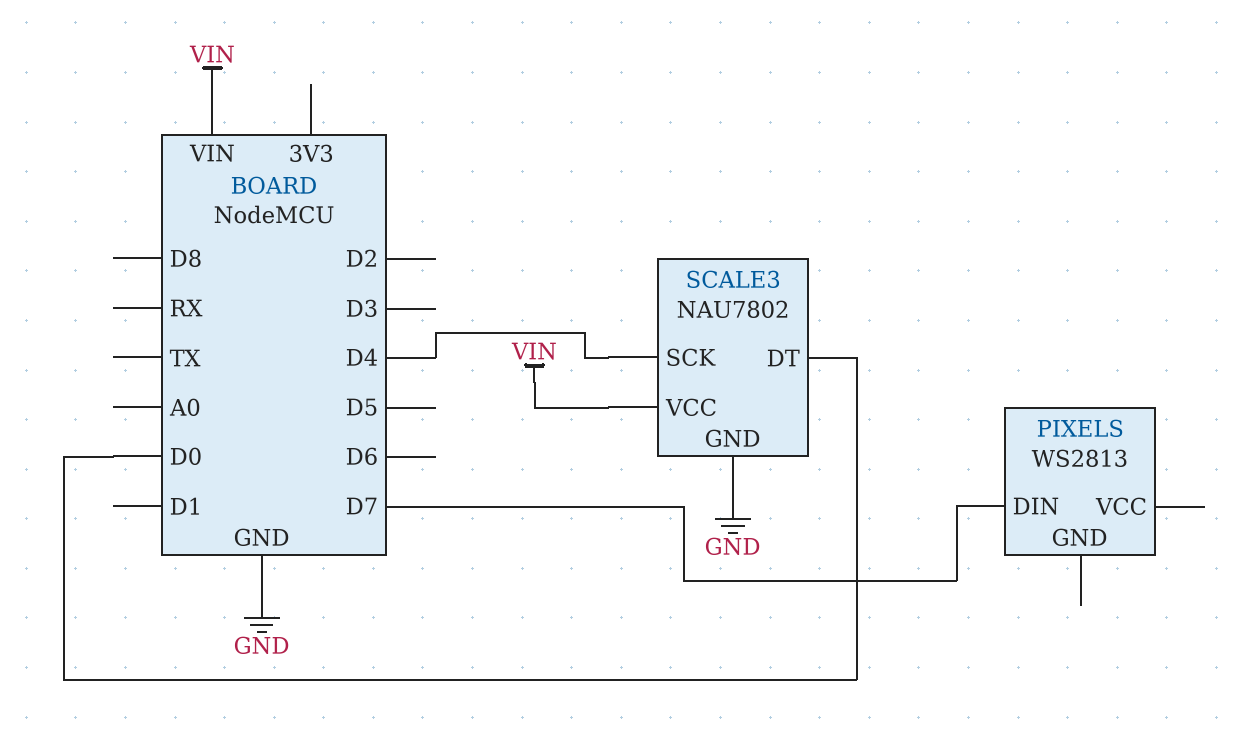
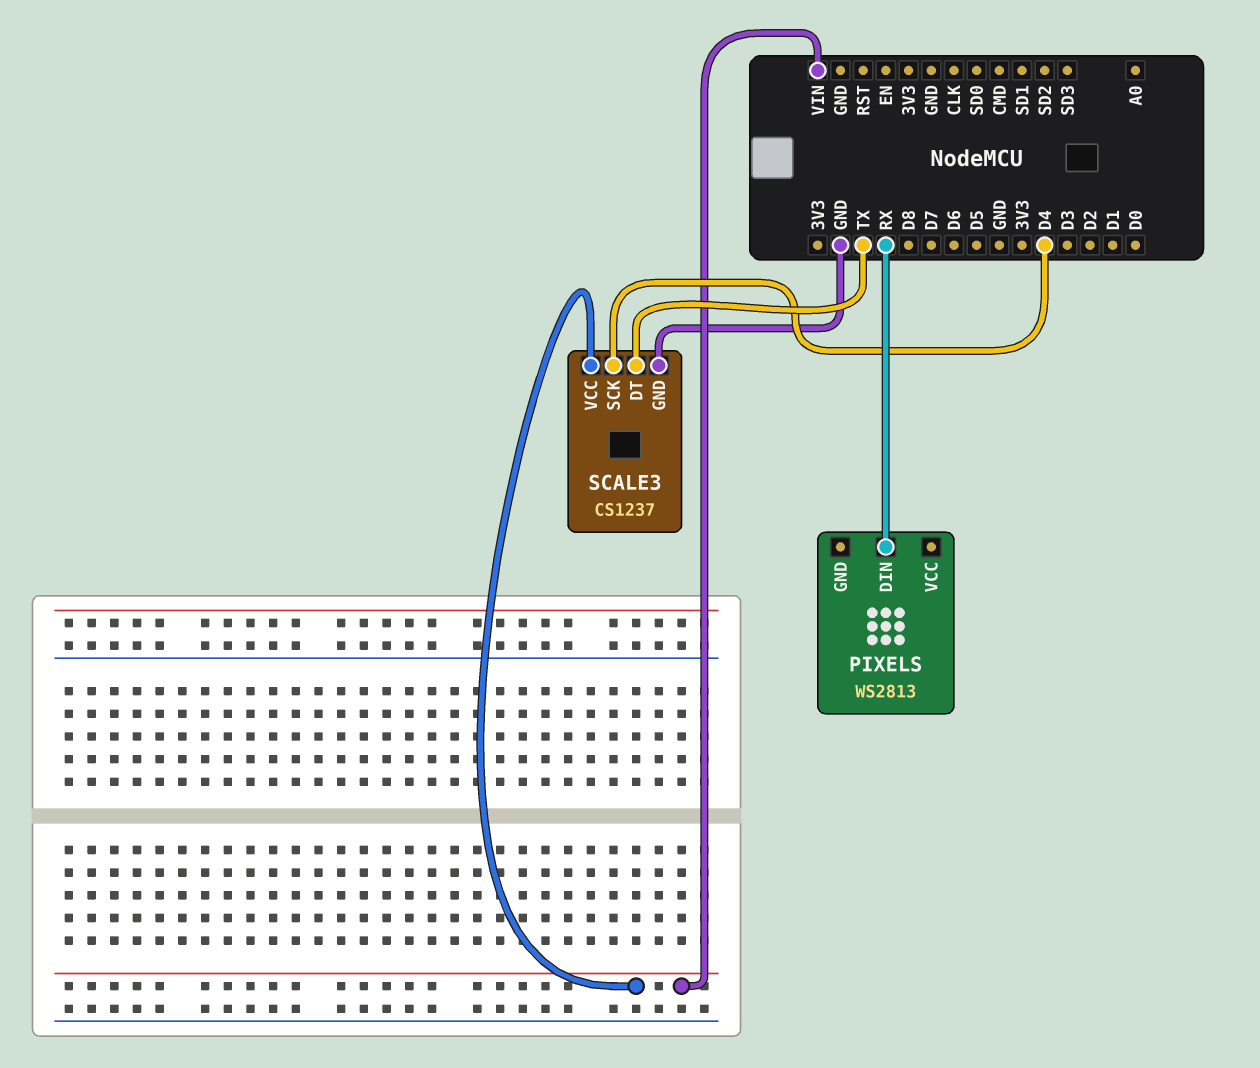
PIXELS pin DIN: D7 -> RX
SCALE3: NAU7802 -> CS1237
SCALE3 pin DT: D0 -> TX

